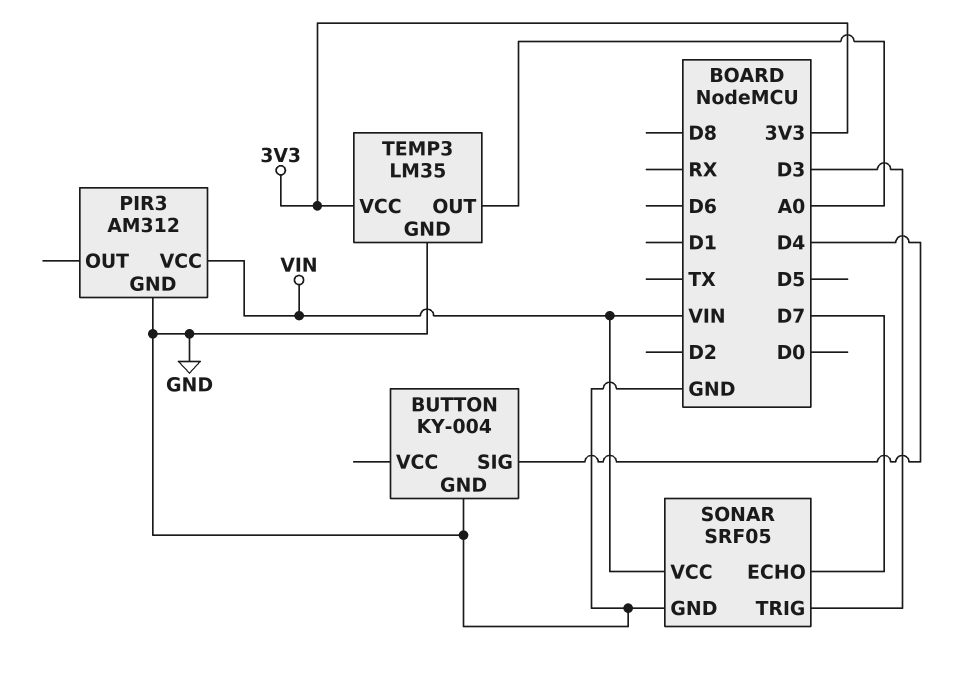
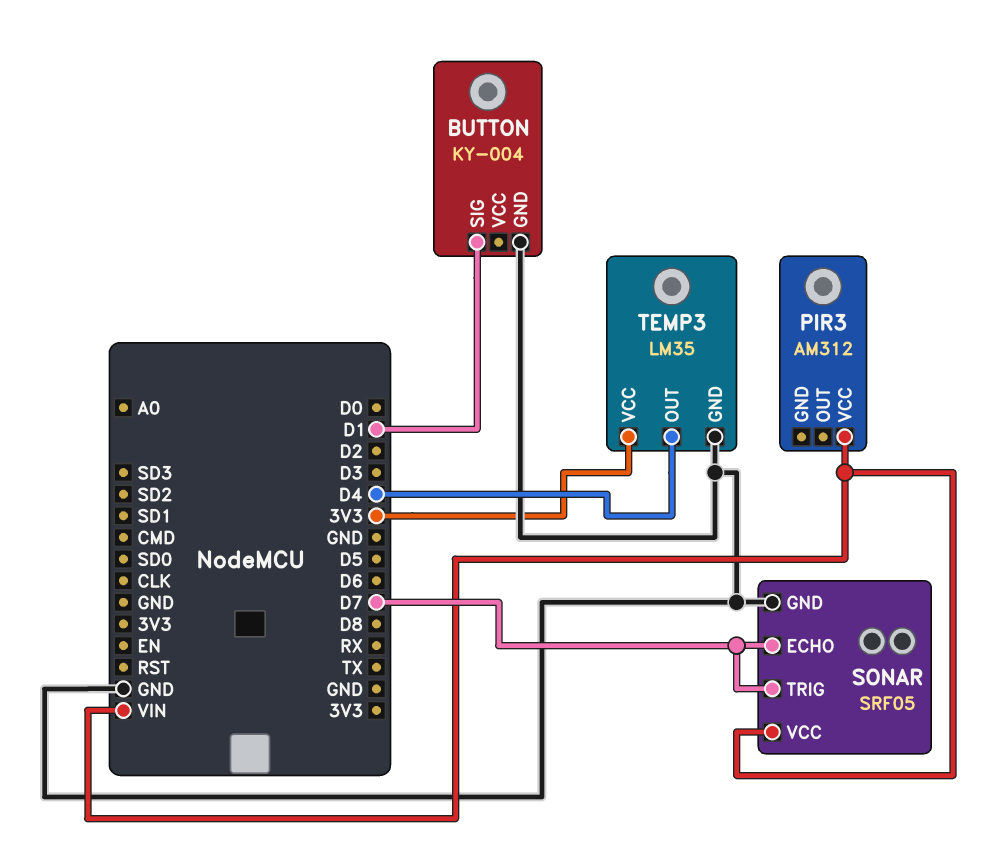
BUTTON pin SIG: D4 -> D1
PIR3 pin GND: GND -> none
SONAR pin TRIG: D3 -> D7
TEMP3 pin OUT: A0 -> D4

